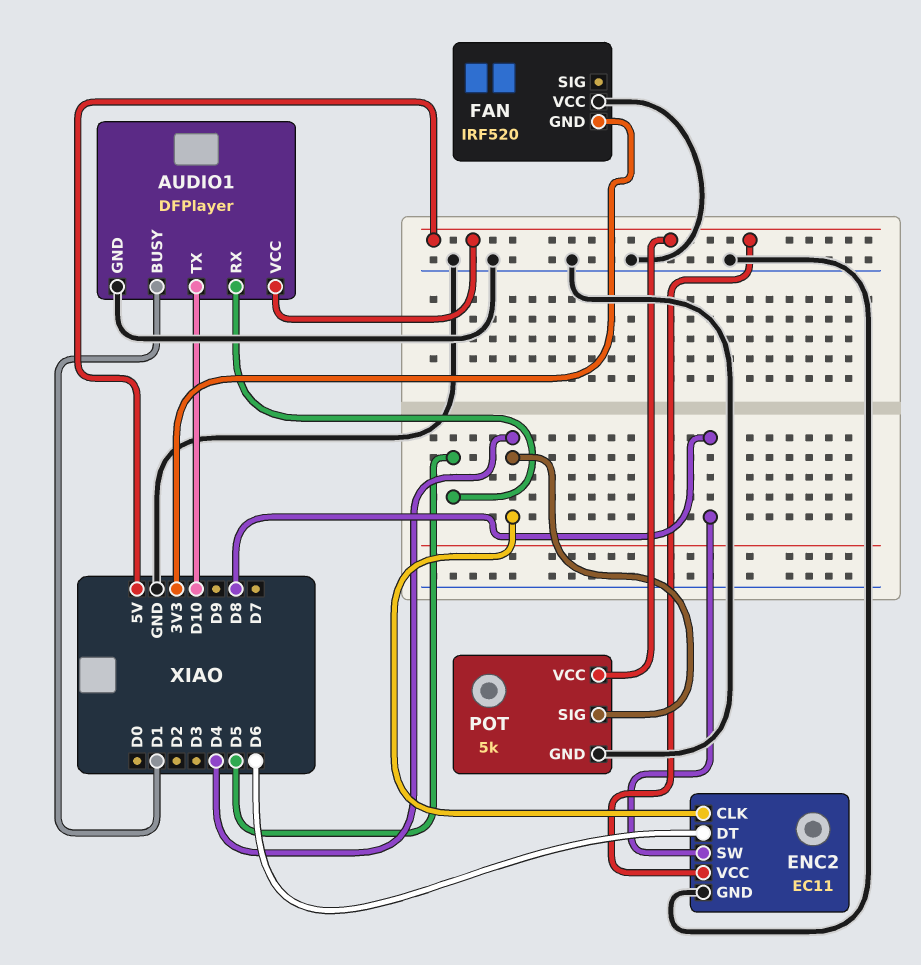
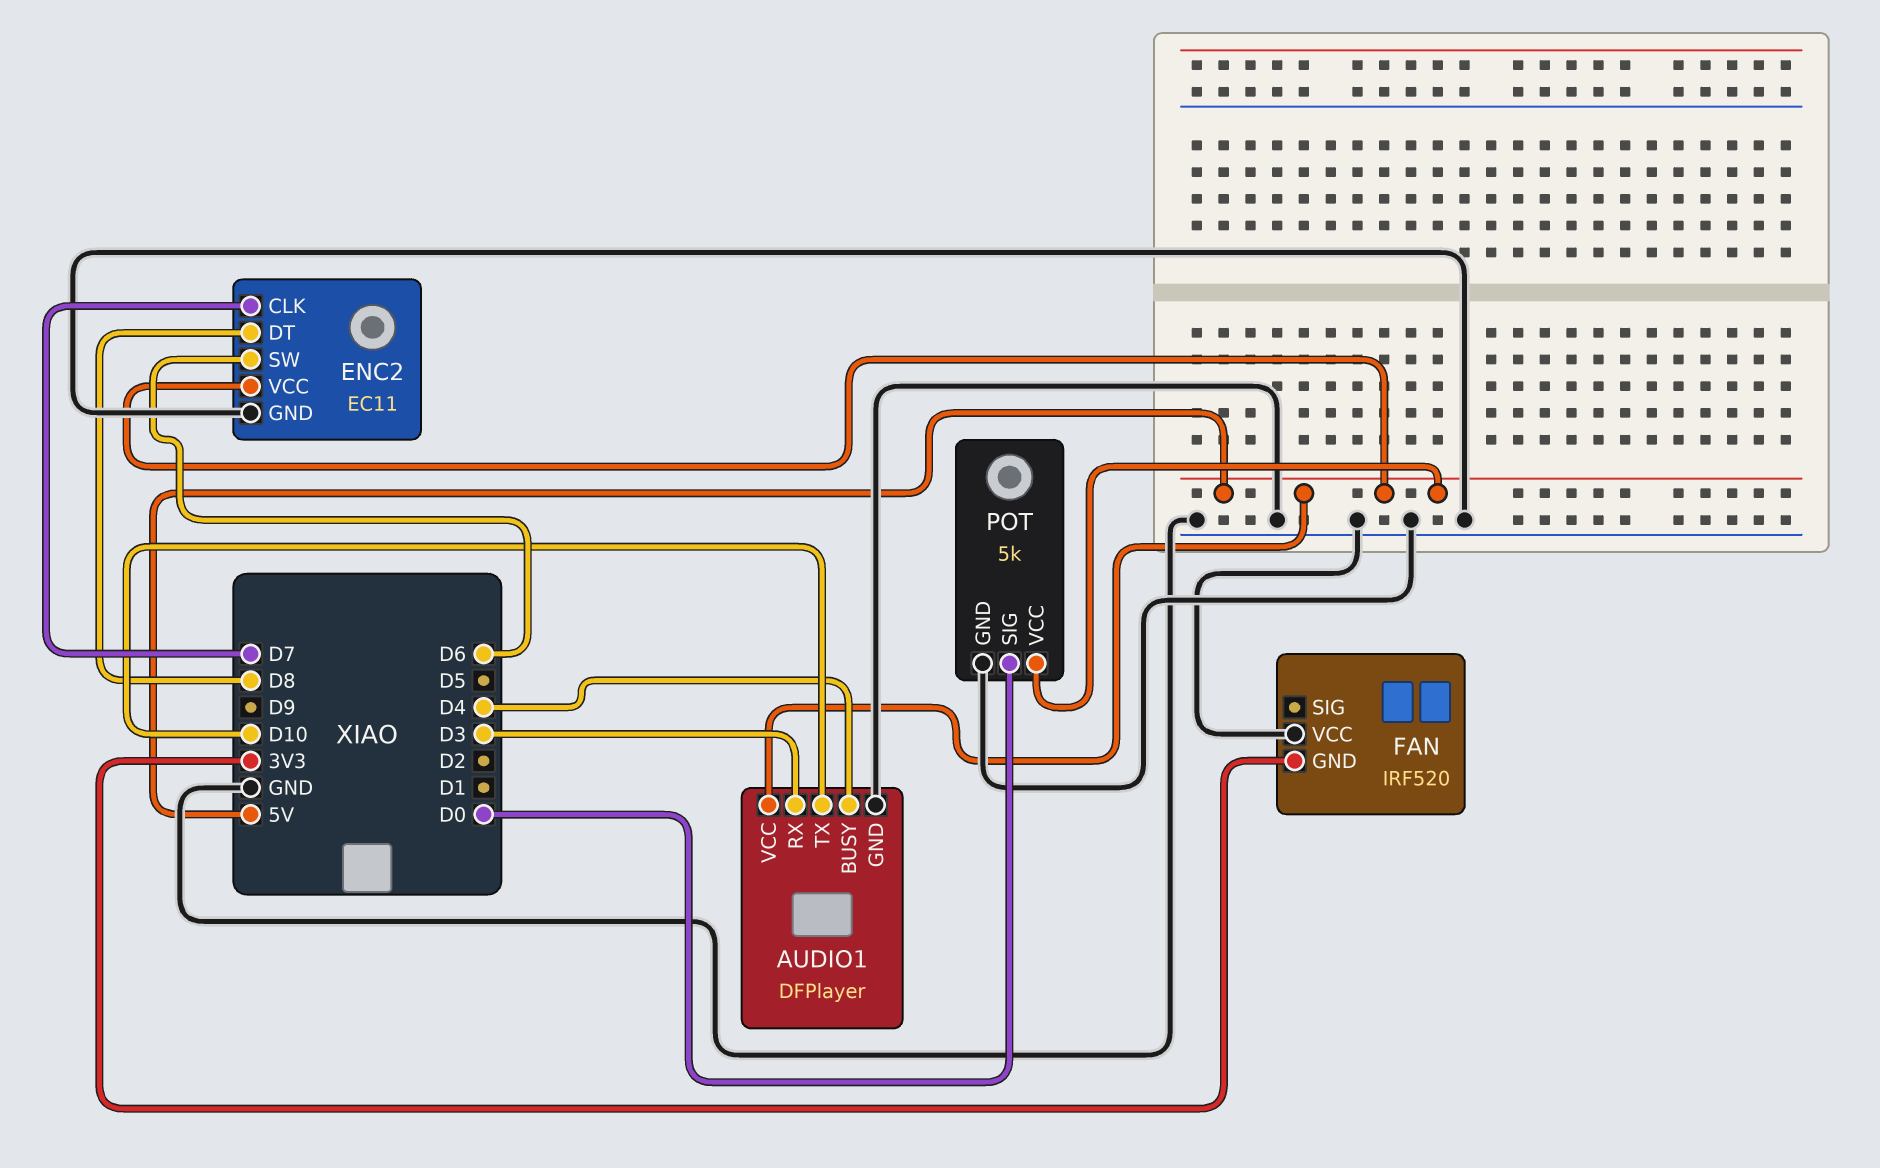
AUDIO1 pin BUSY: D1 -> D4
AUDIO1 pin RX: D5 -> D3
ENC2 pin CLK: D4 -> D7
ENC2 pin DT: D6 -> D8
ENC2 pin SW: D8 -> D6
POT pin SIG: D4 -> D0

